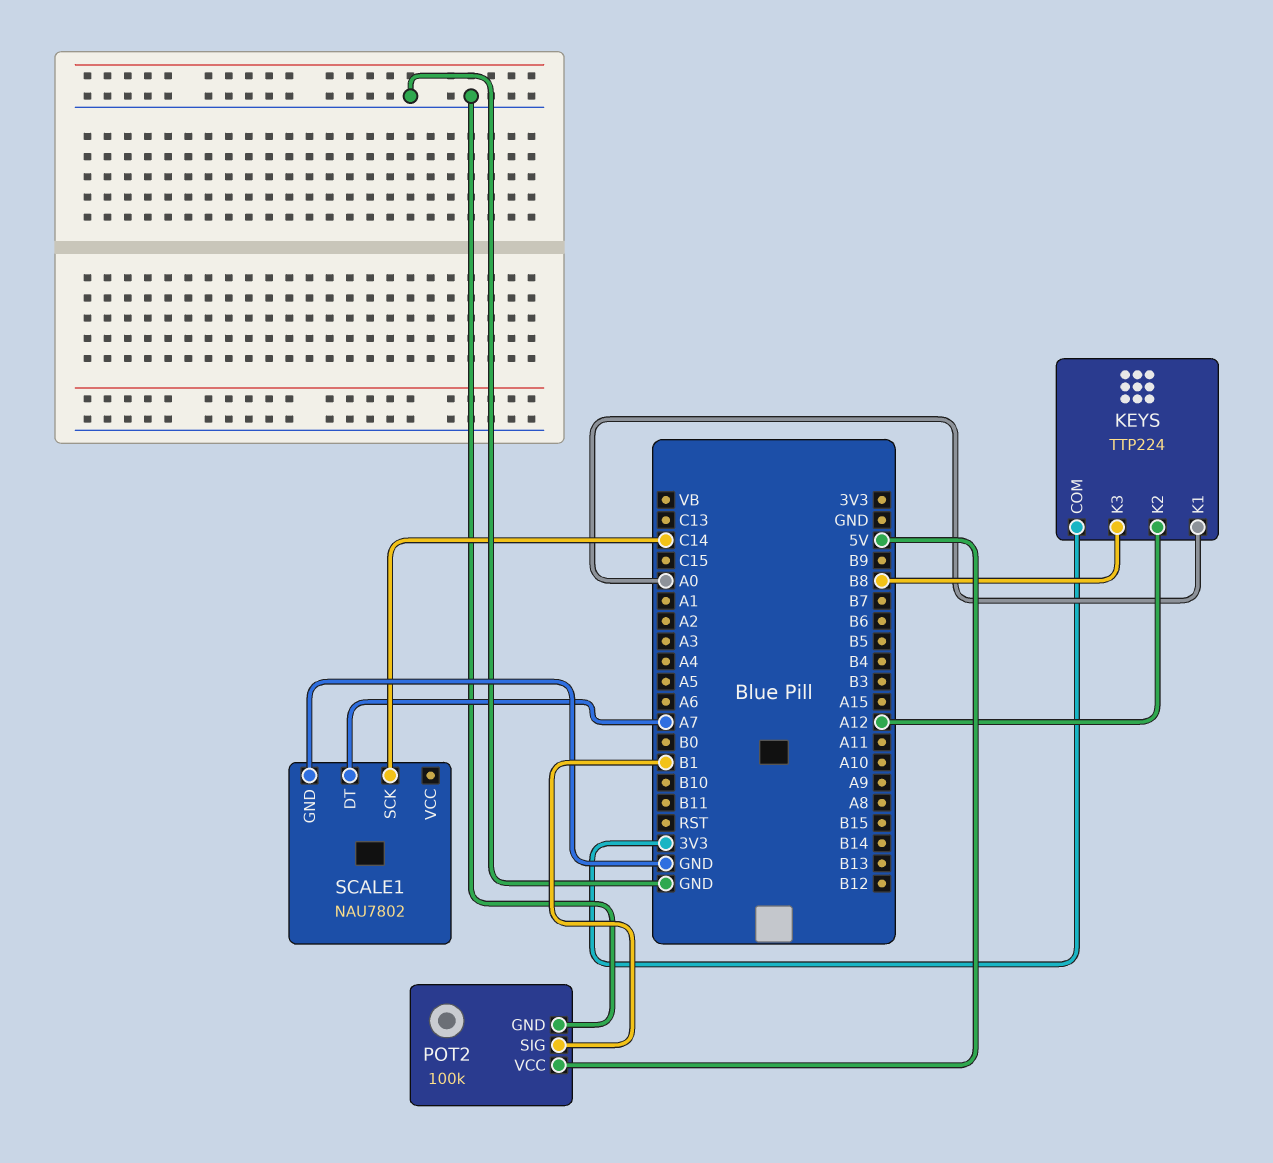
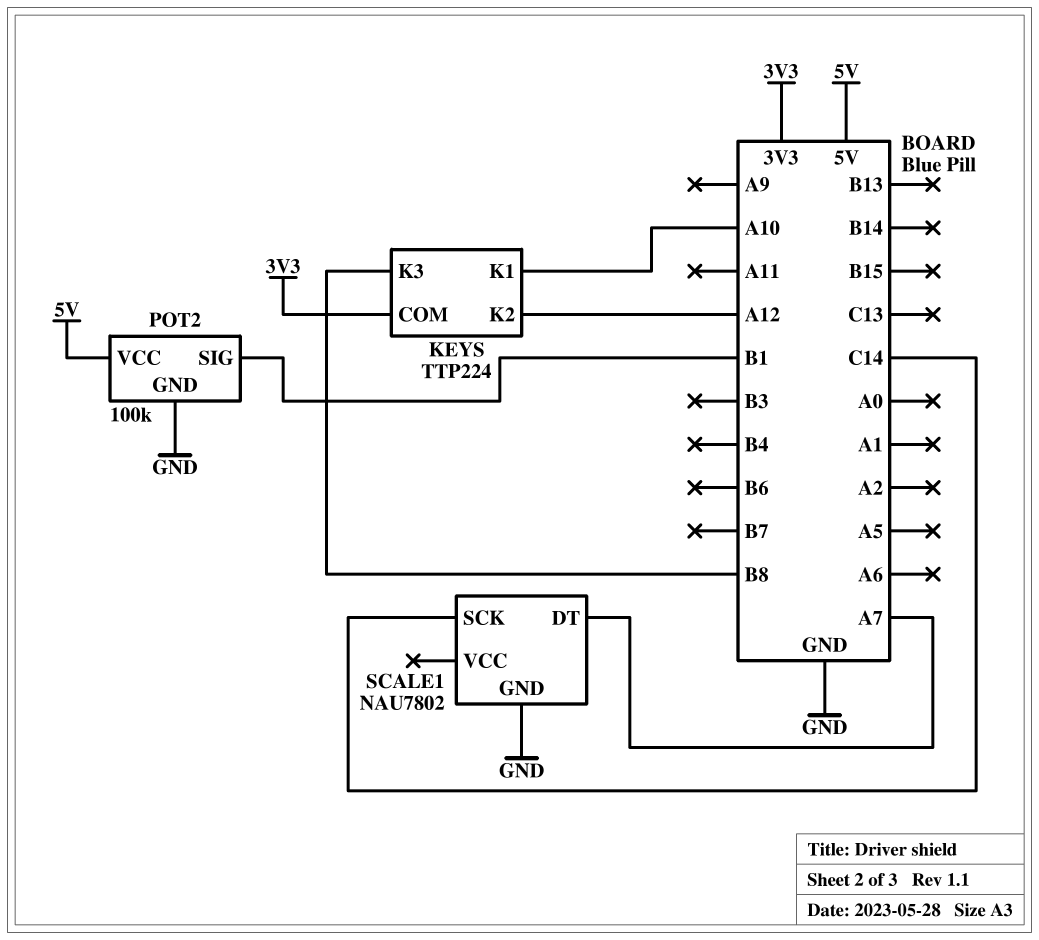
KEYS pin K1: A0 -> A10

